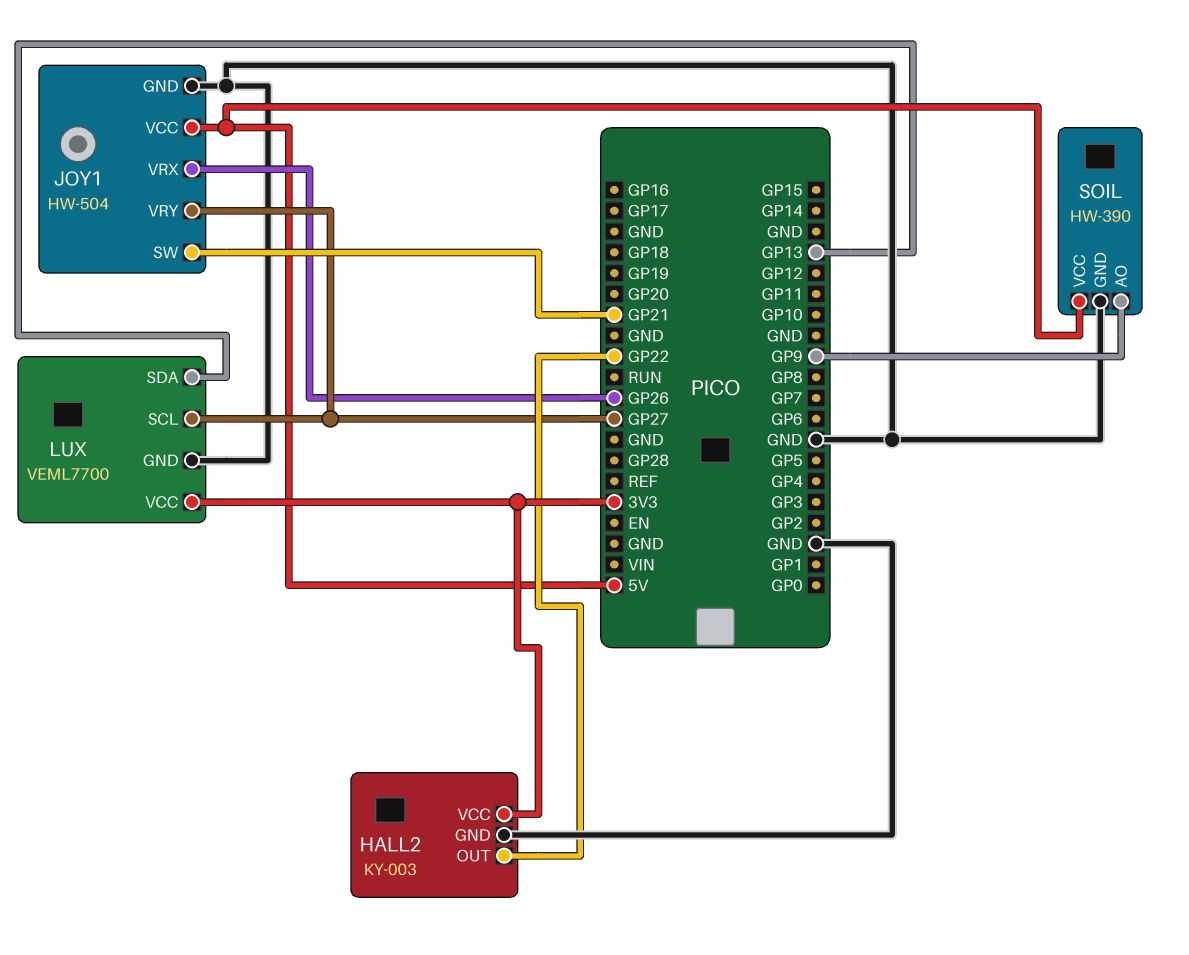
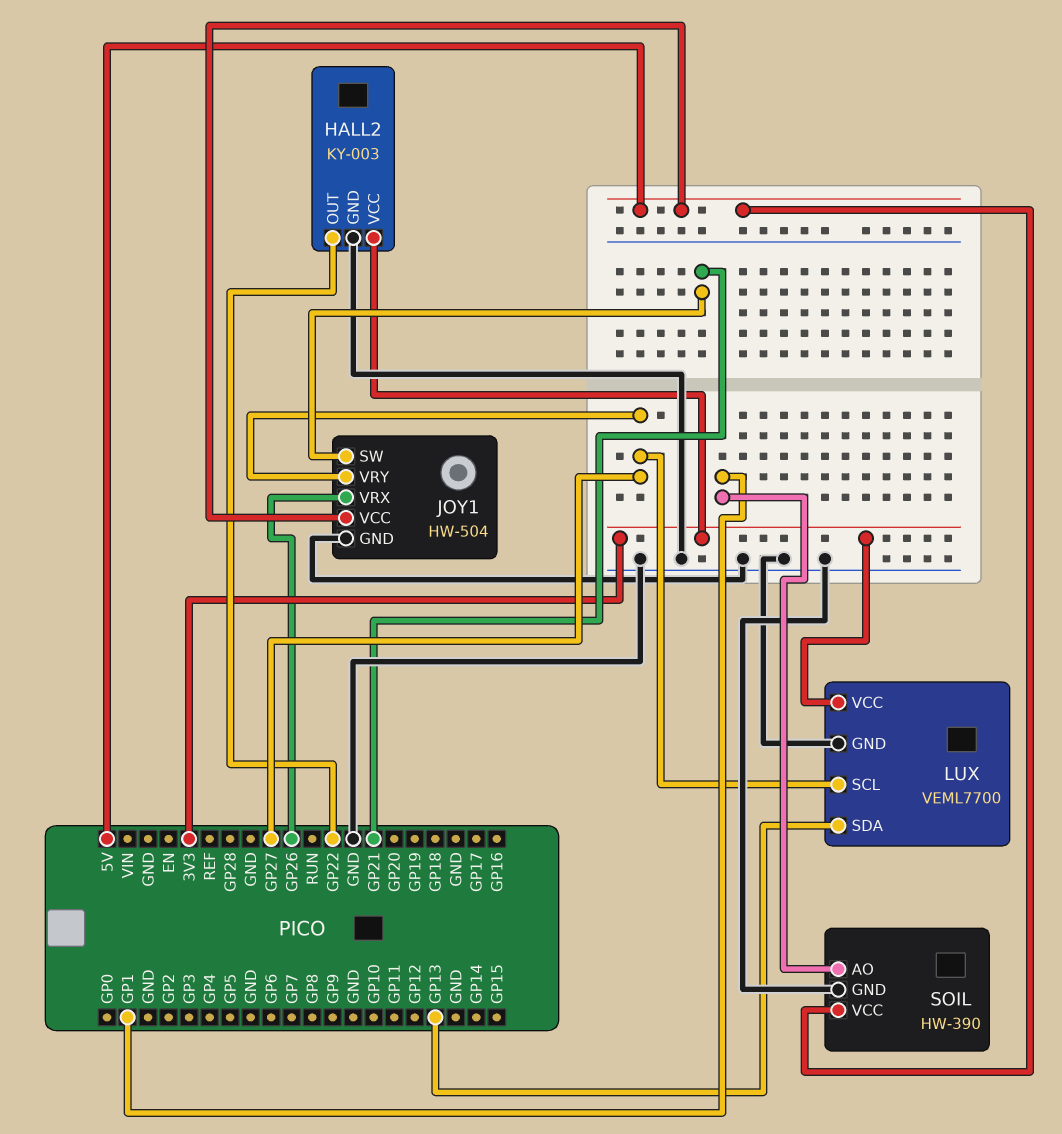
SOIL pin AO: GP9 -> GP1

